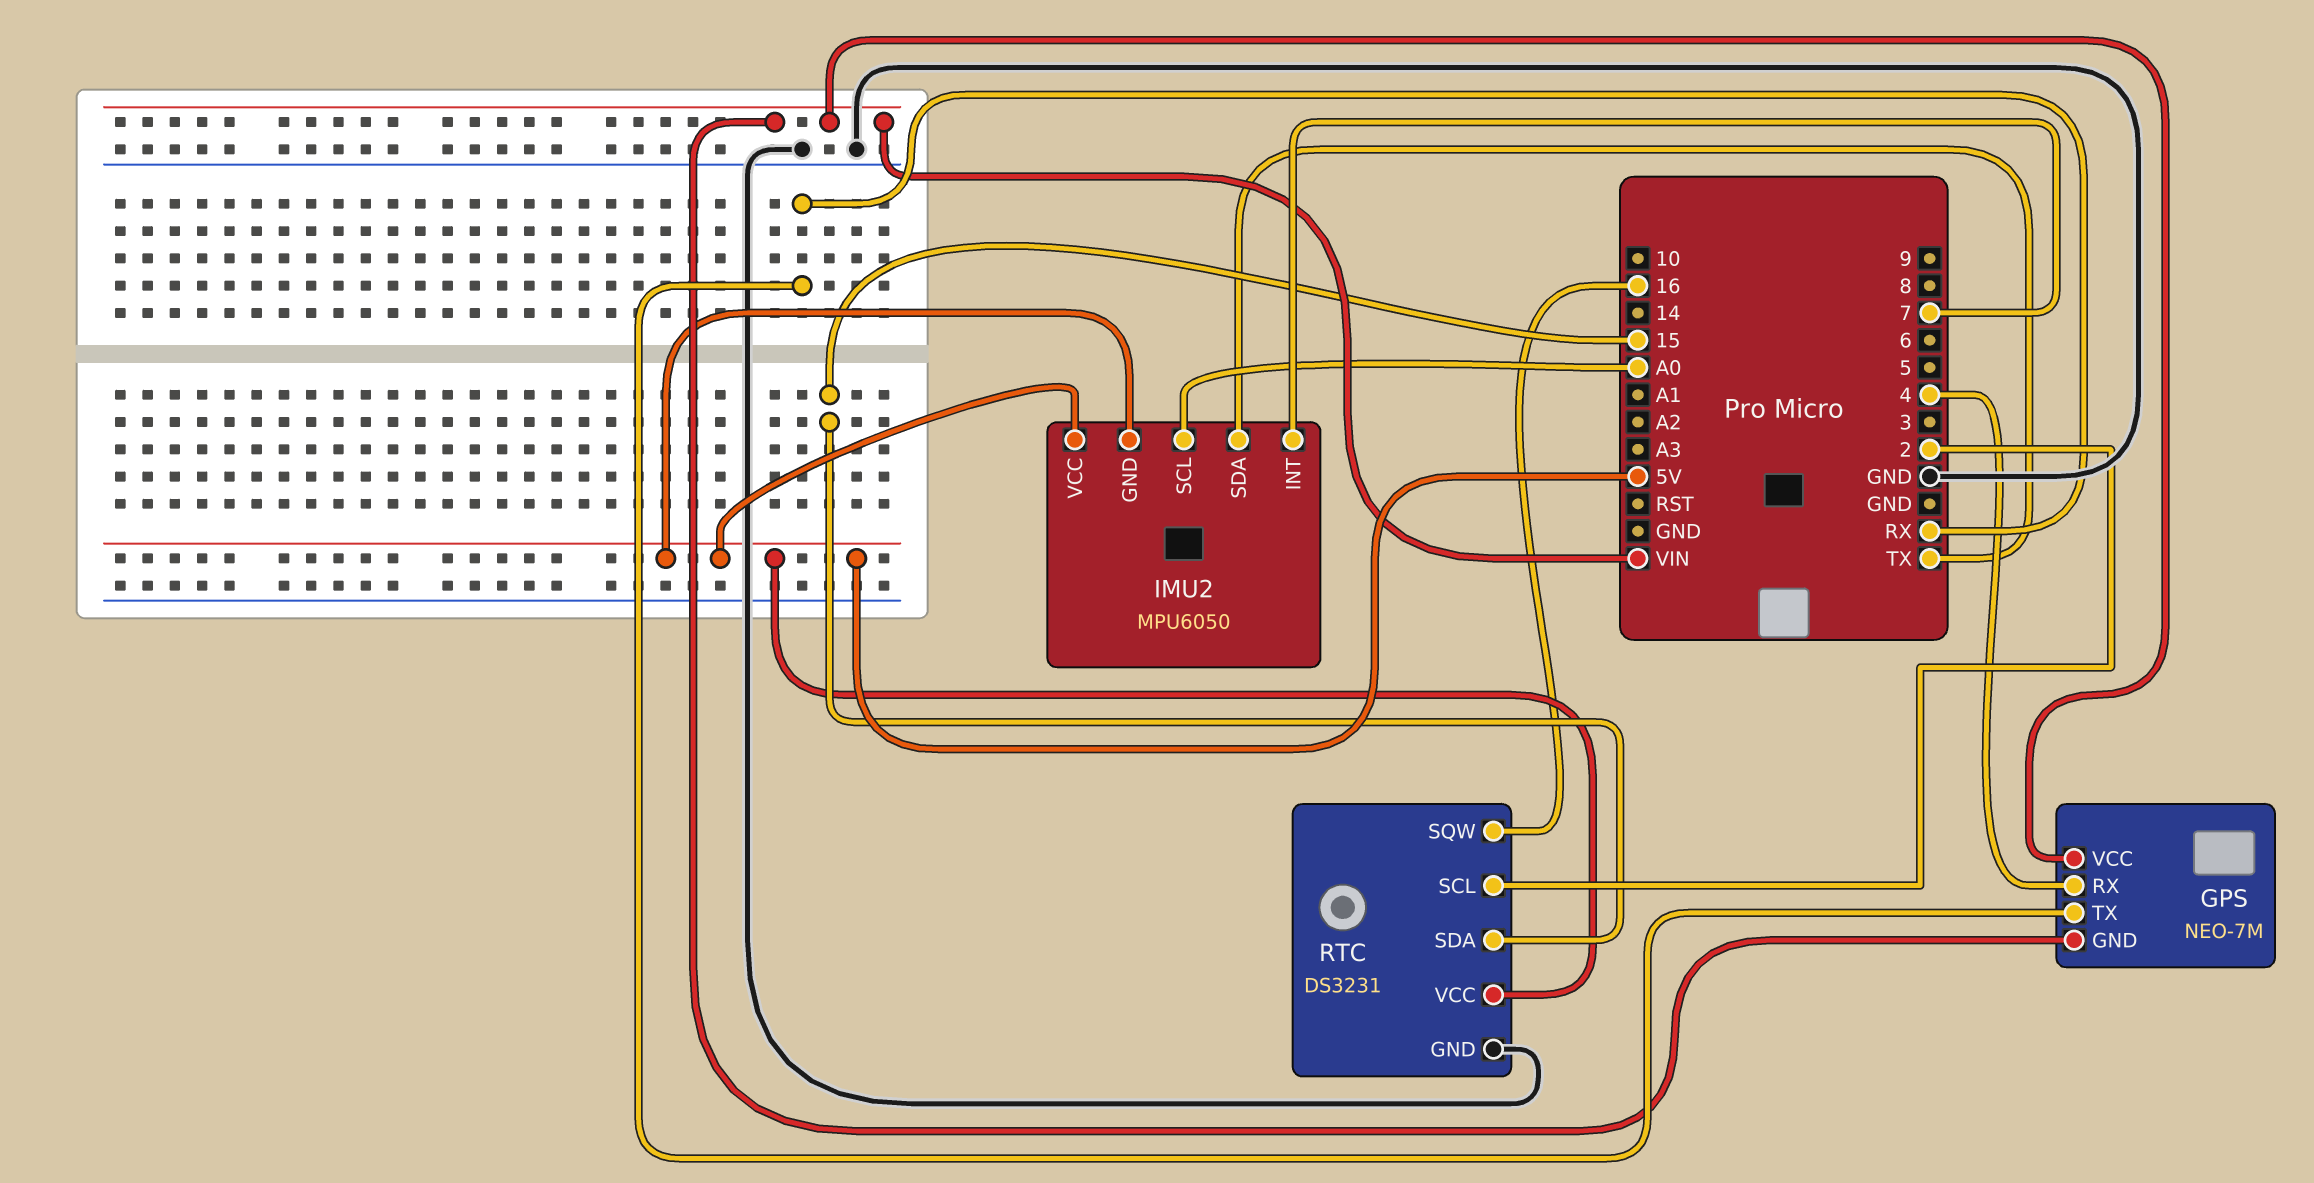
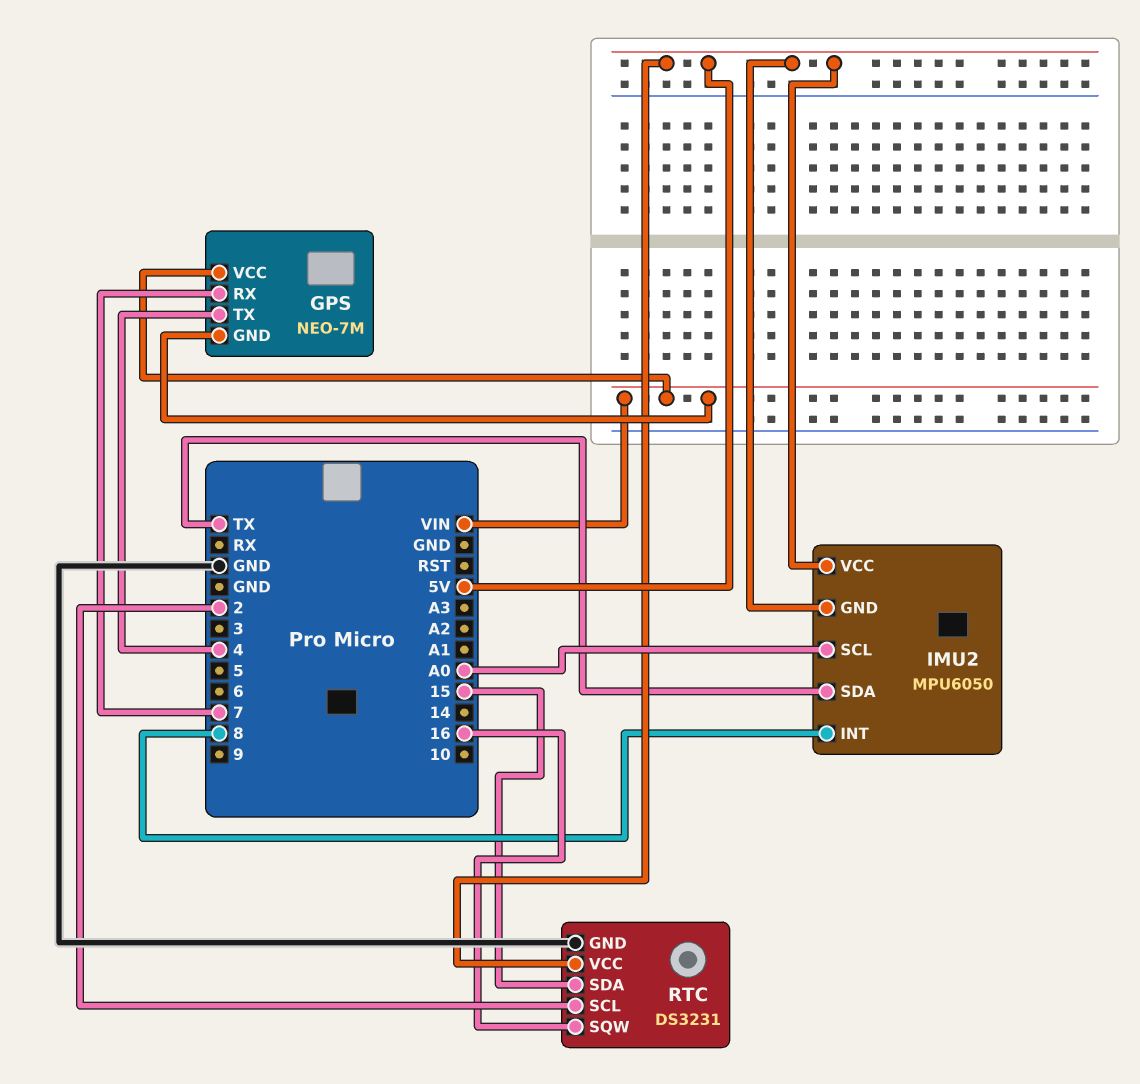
GPS pin RX: 4 -> 7
GPS pin TX: RX -> 4
IMU2 pin INT: 7 -> 8

